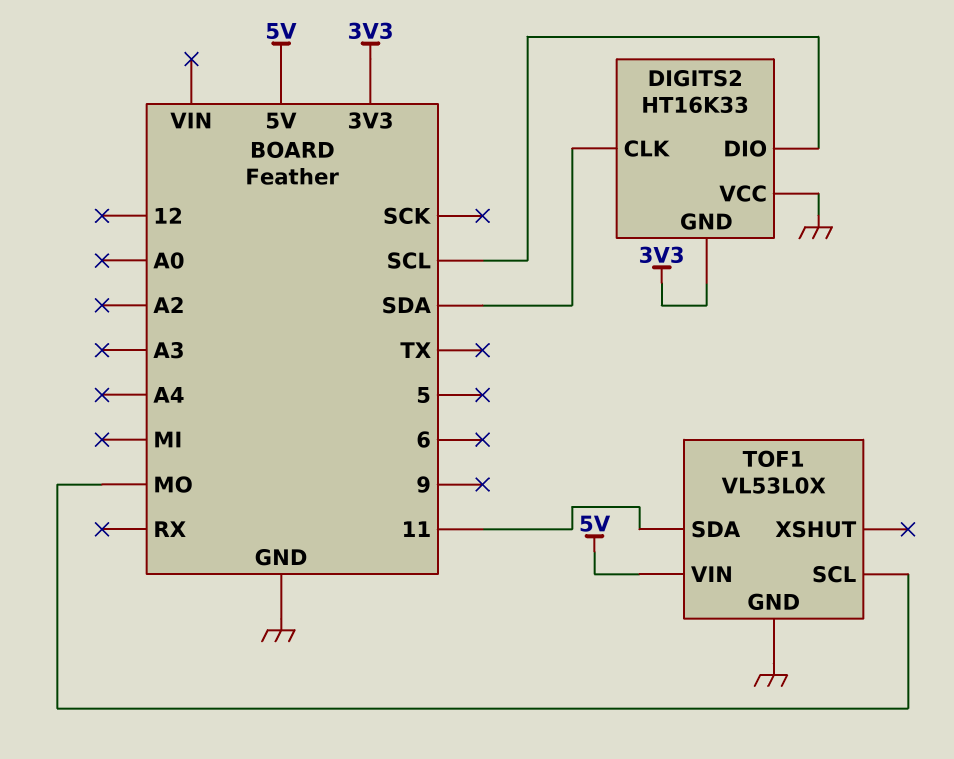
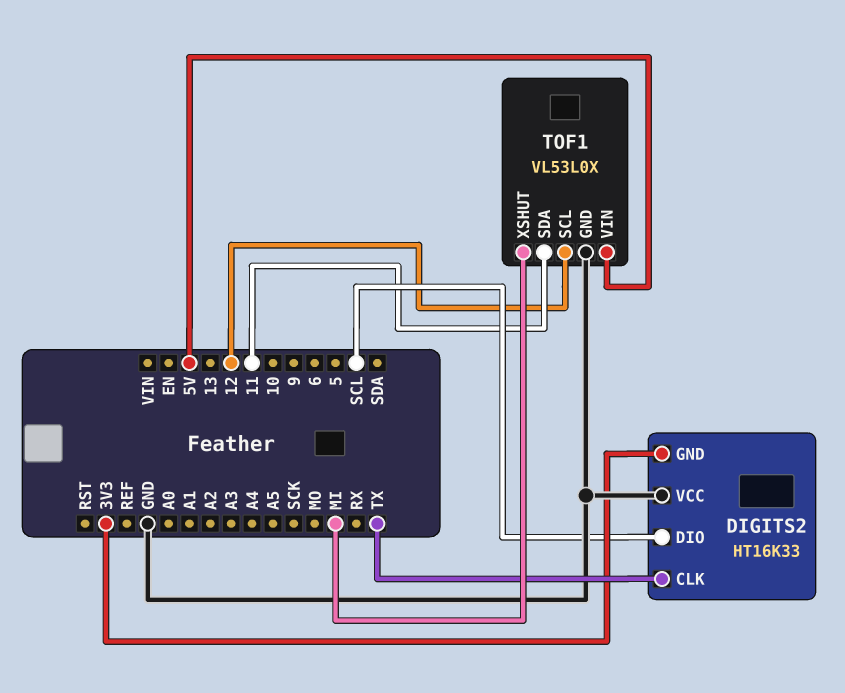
DIGITS2 pin CLK: SDA -> TX
TOF1 pin SCL: MO -> 12
TOF1 pin XSHUT: none -> MI

